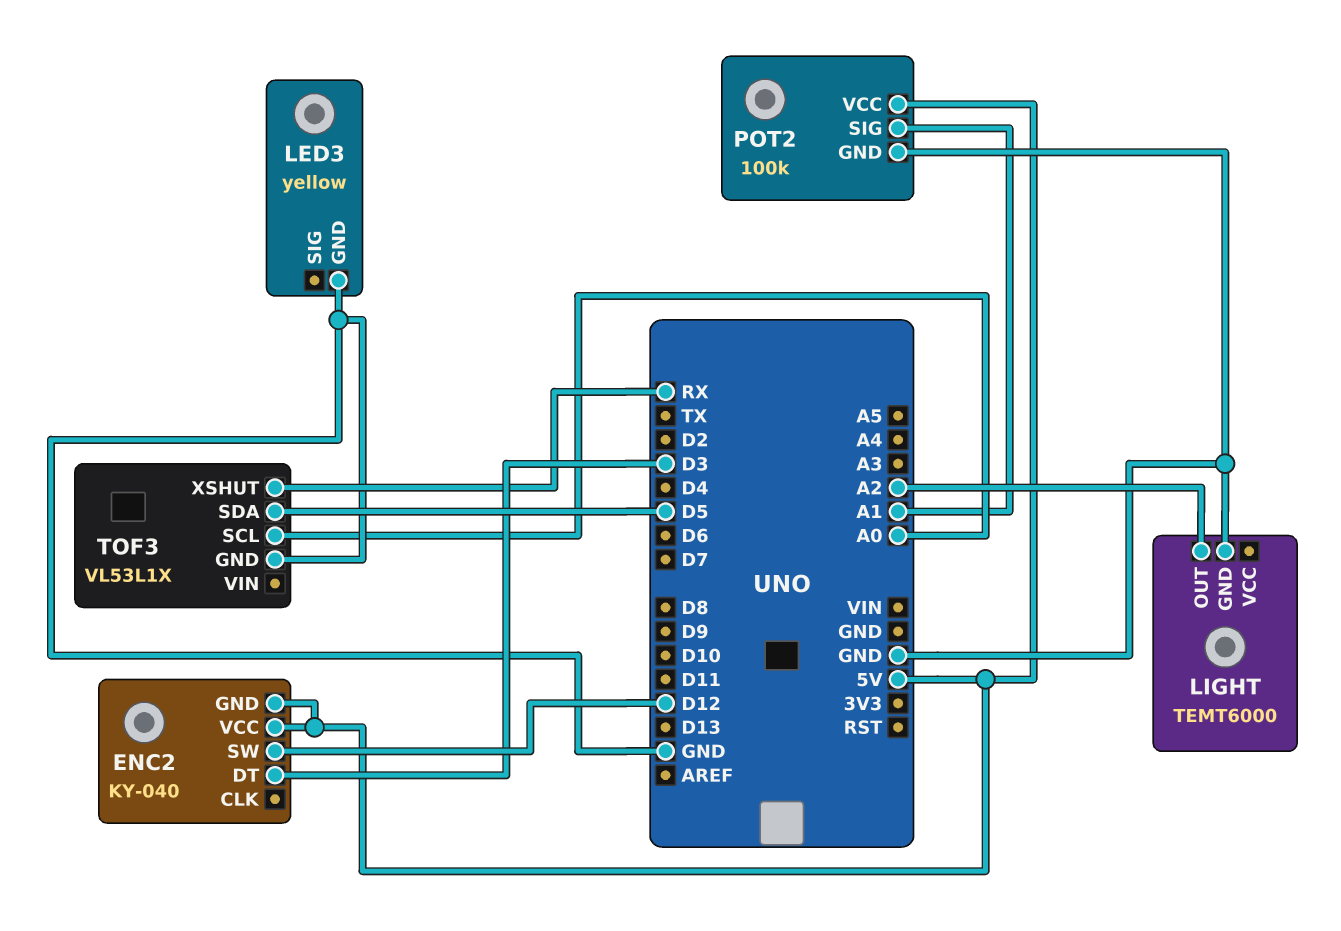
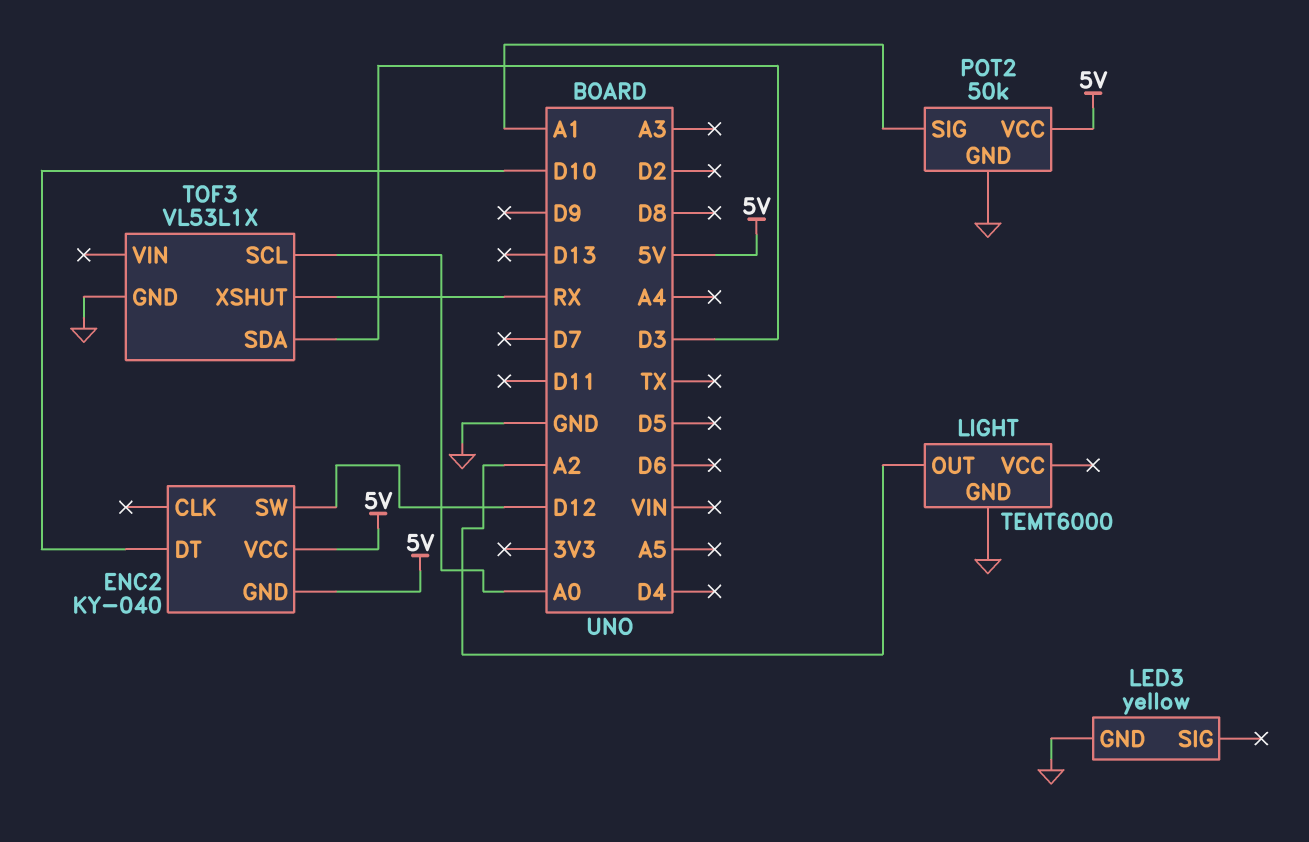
ENC2 pin DT: D3 -> D10
POT2: 100k -> 50k
TOF3 pin SDA: D5 -> D3

